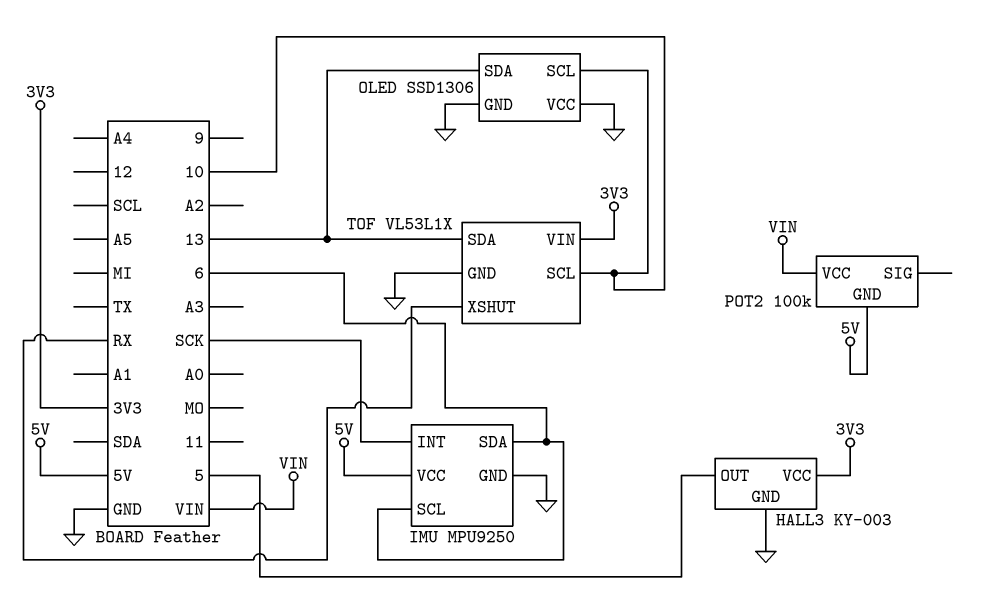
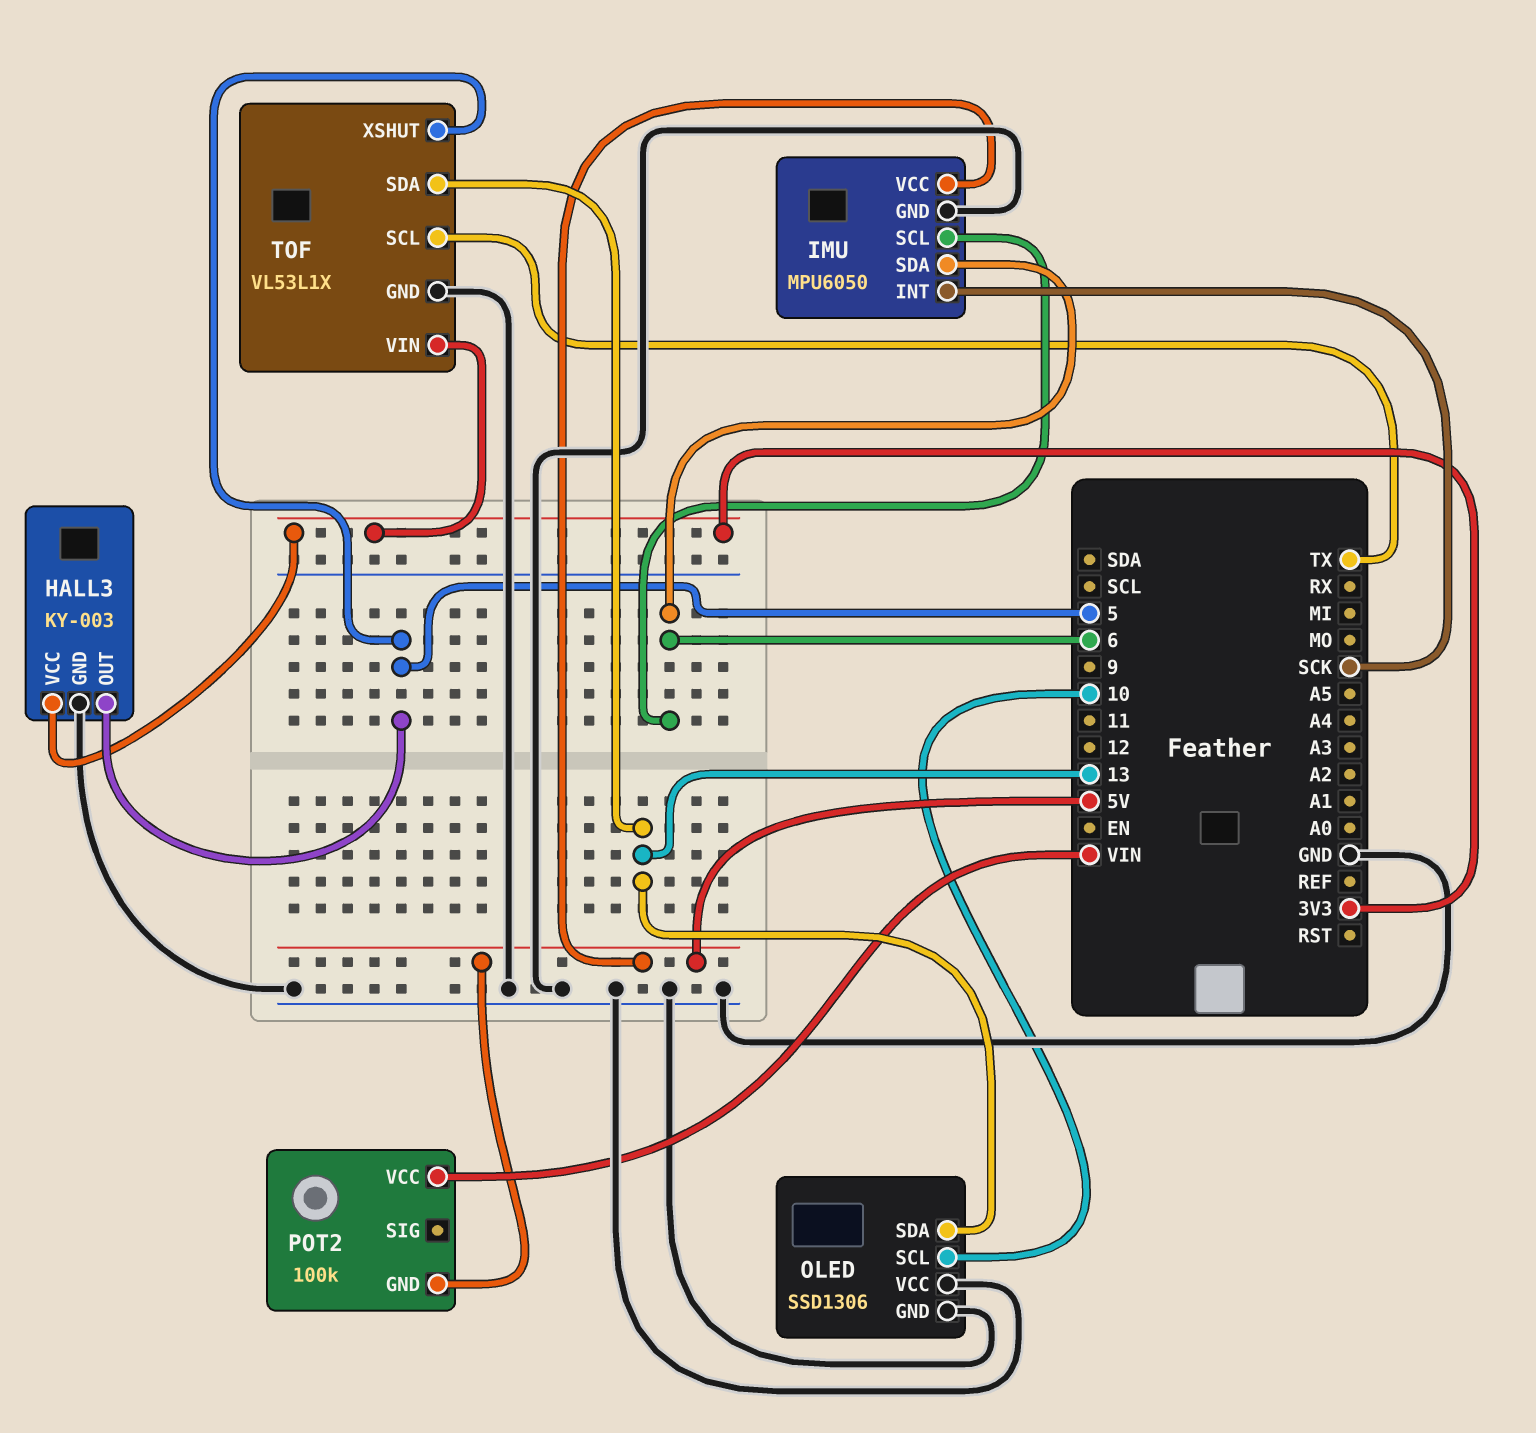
IMU: MPU9250 -> MPU6050
TOF pin SCL: 10 -> TX
TOF pin XSHUT: RX -> 5

